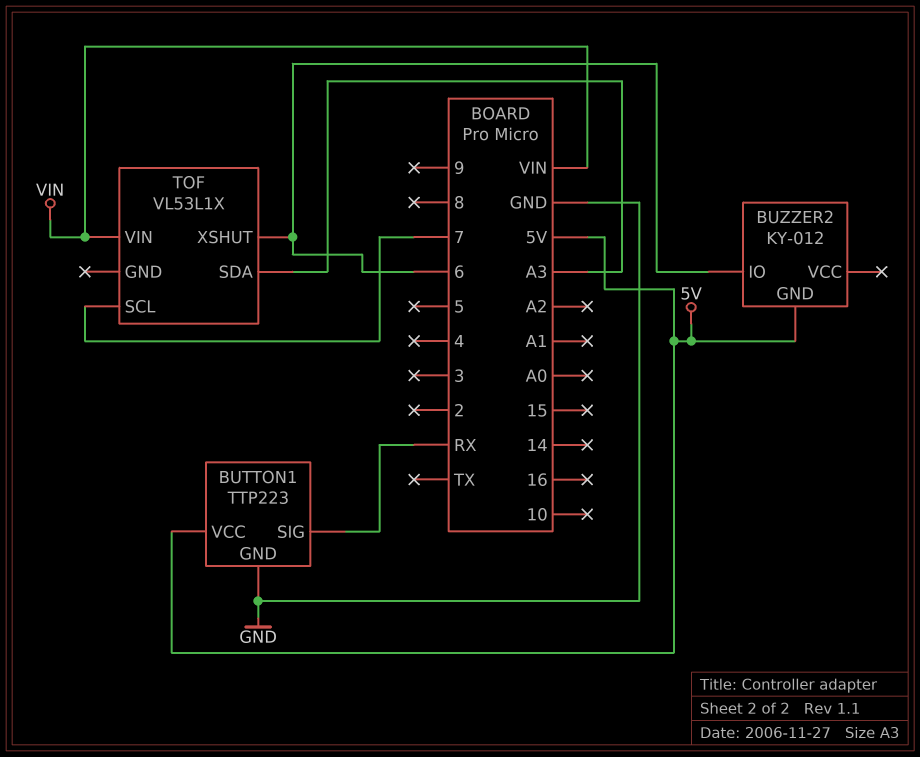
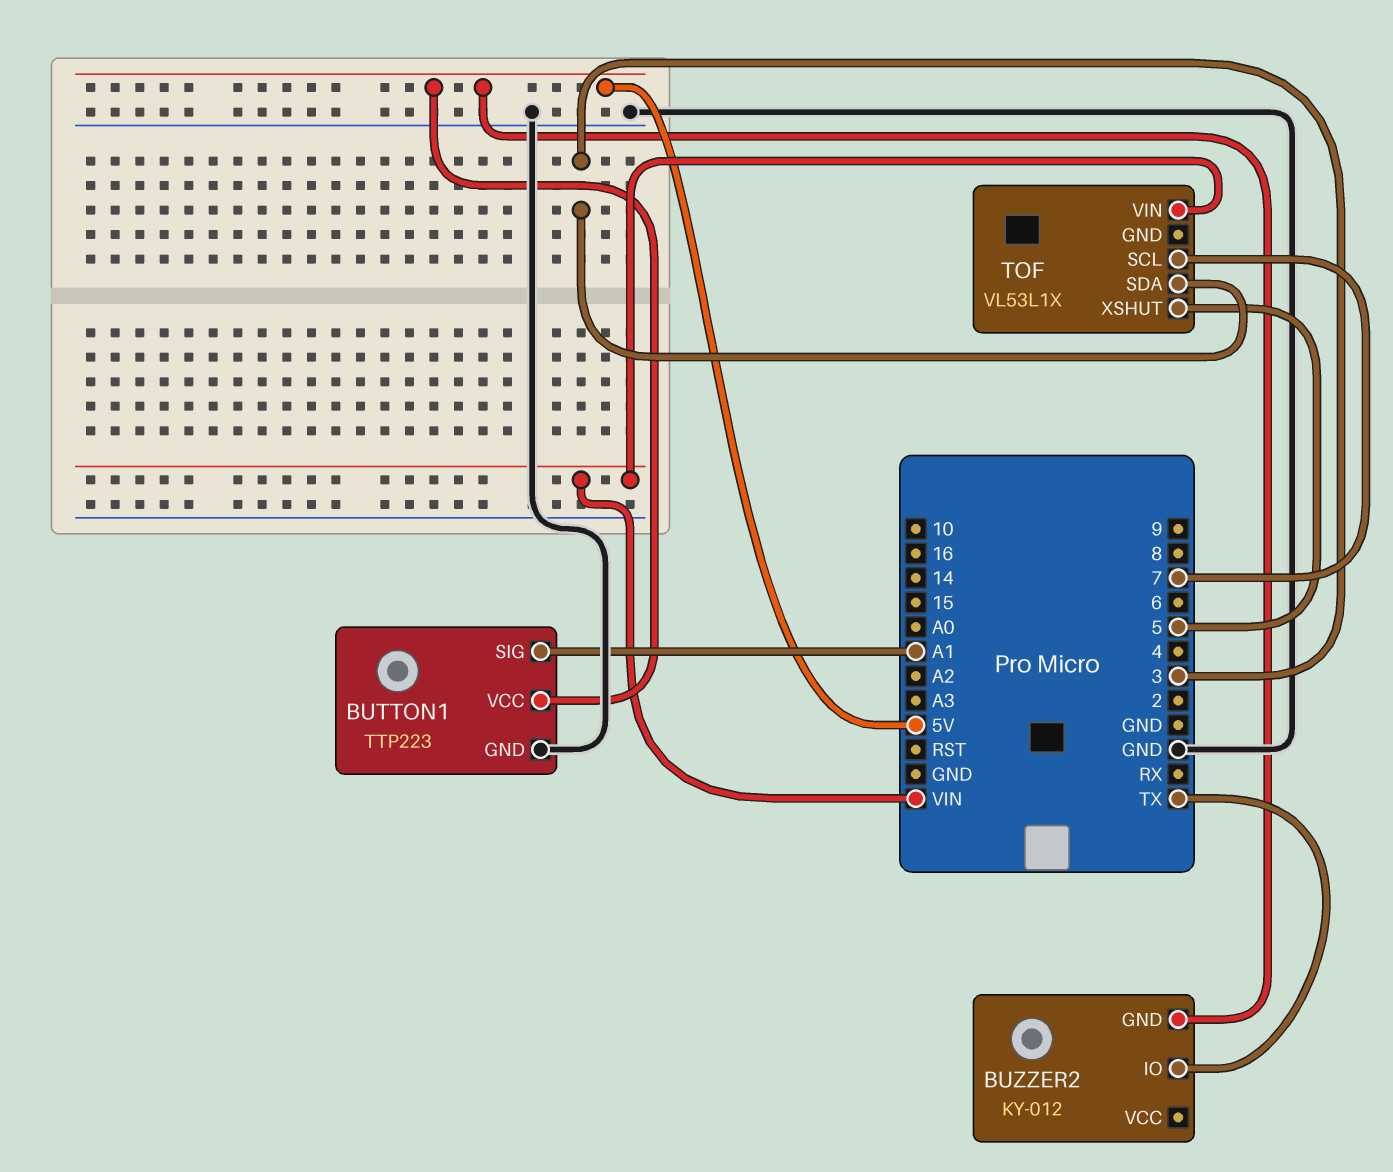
BUTTON1 pin SIG: RX -> A1
BUZZER2 pin IO: 6 -> TX
TOF pin SDA: A3 -> 3
TOF pin XSHUT: 6 -> 5

